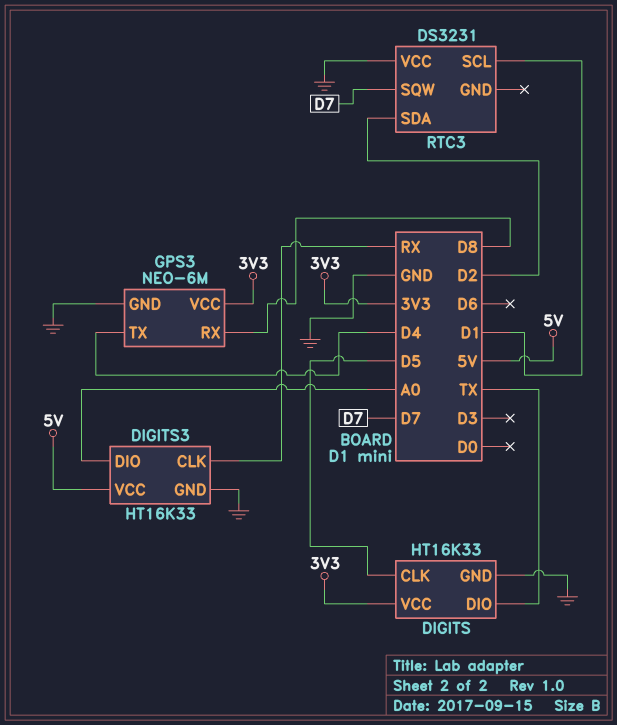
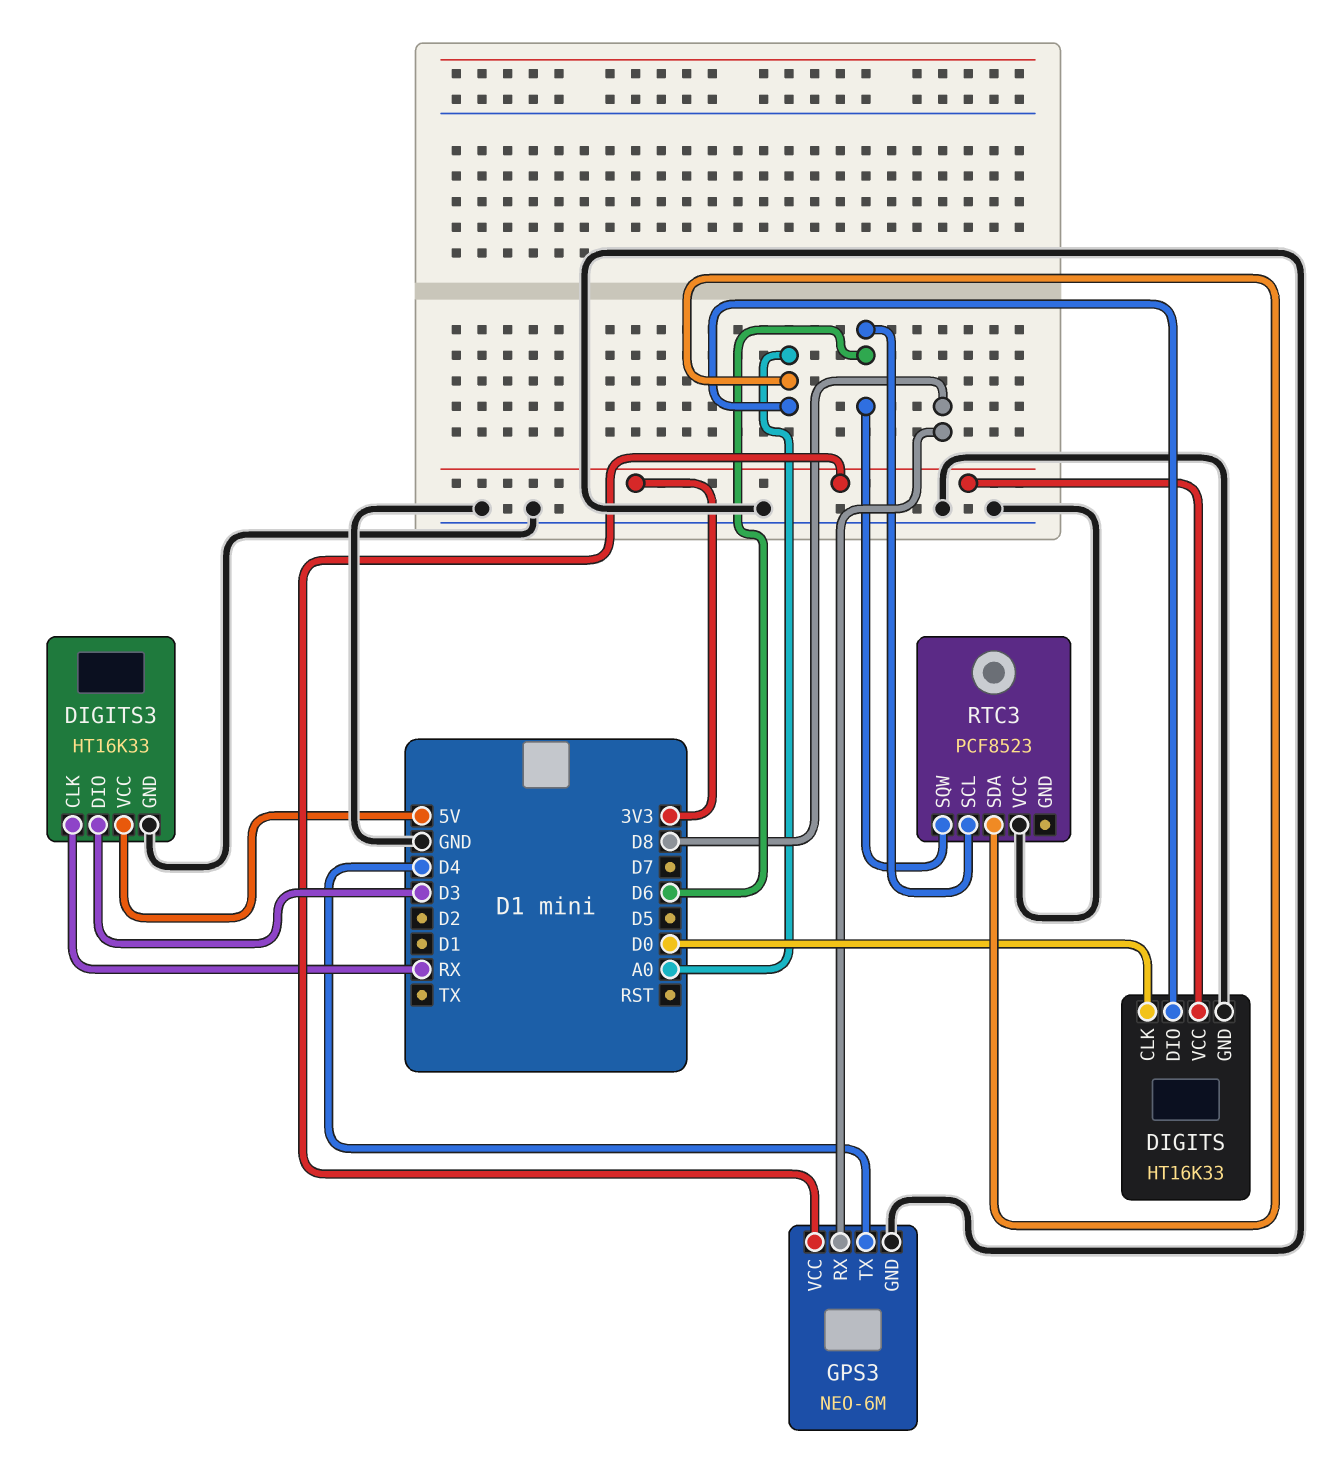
DIGITS pin CLK: D5 -> D0
DIGITS pin DIO: TX -> A0
DIGITS3 pin DIO: A0 -> D3
RTC3: DS3231 -> PCF8523
RTC3 pin SCL: D1 -> D6
RTC3 pin SDA: D2 -> A0
RTC3 pin SQW: D7 -> D6

